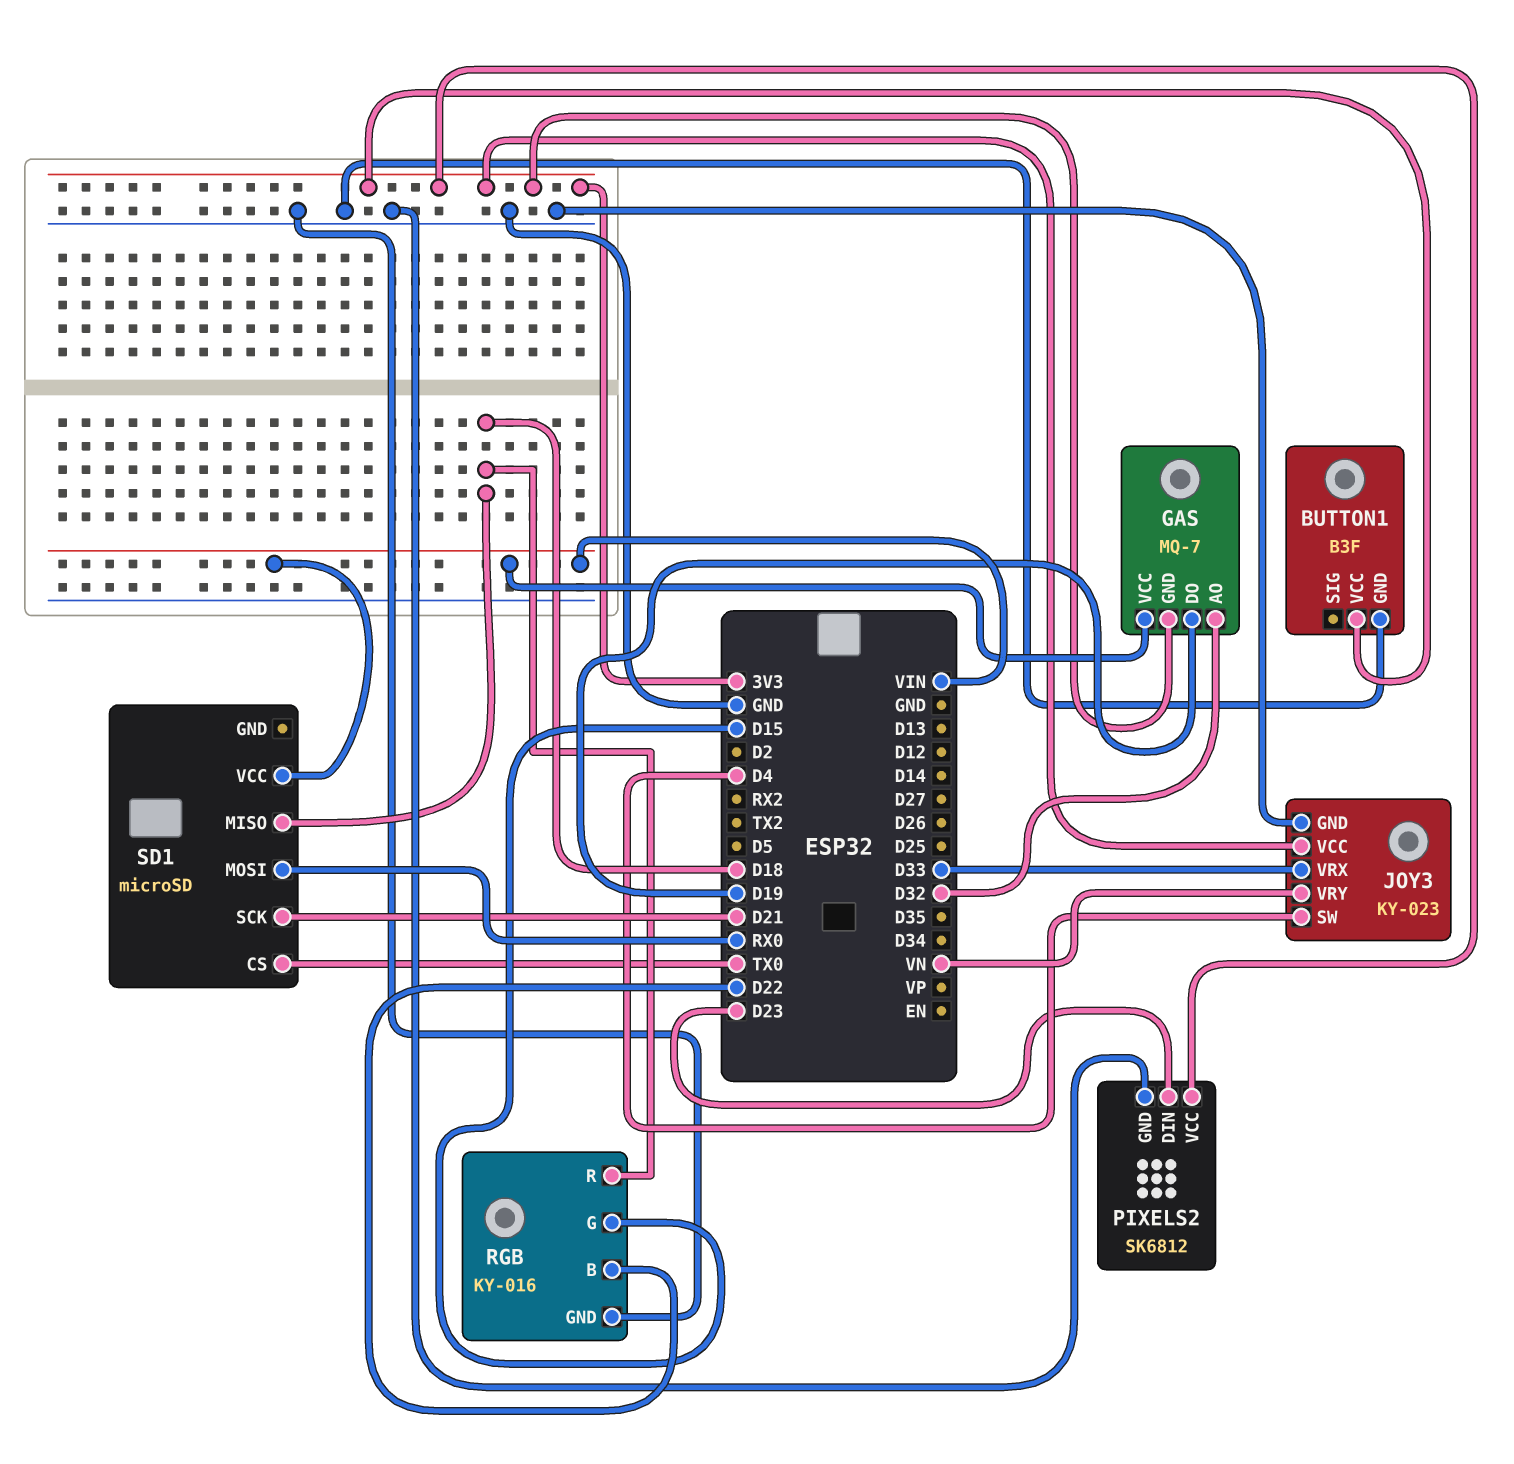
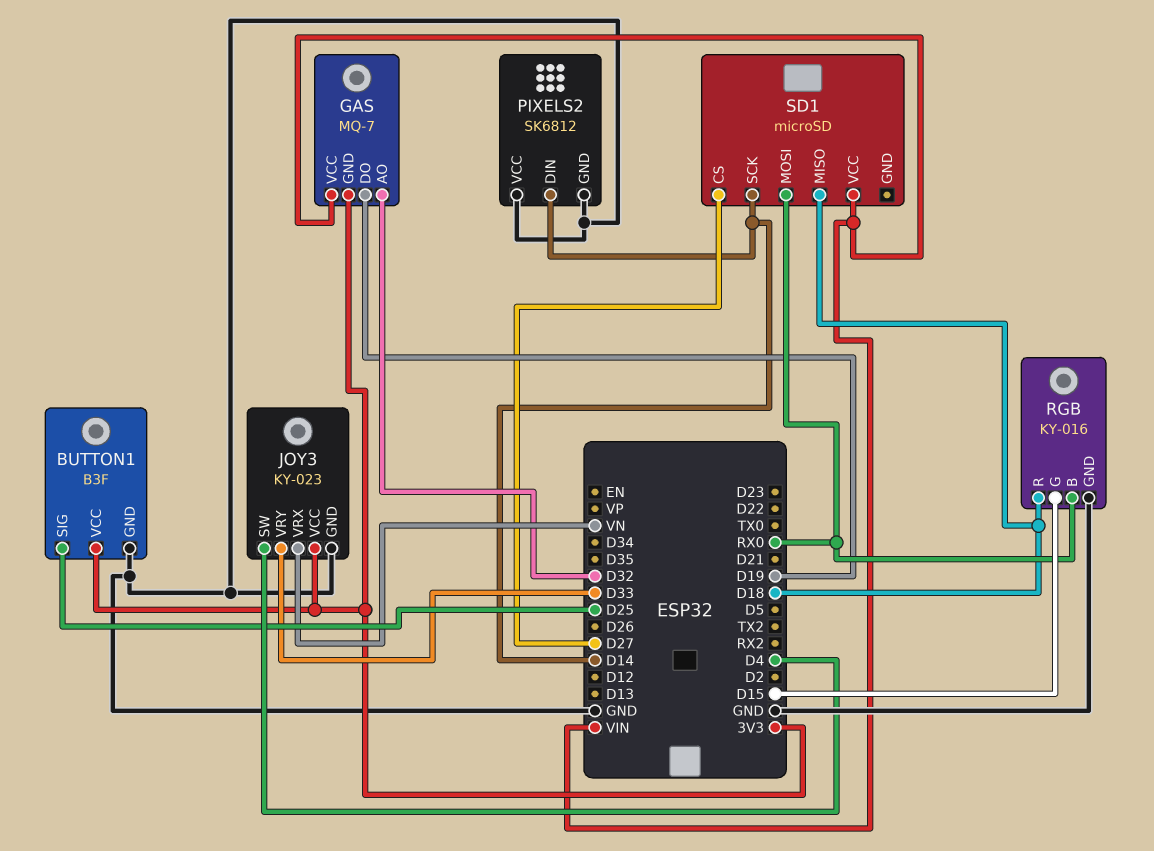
BUTTON1 pin SIG: none -> D25
JOY3 pin VRX: D33 -> VN
JOY3 pin VRY: VN -> D33
PIXELS2 pin DIN: D23 -> D14
PIXELS2 pin VCC: 3V3 -> GND
RGB pin B: D22 -> RX0
SD1 pin CS: TX0 -> D27
SD1 pin SCK: D21 -> D14

